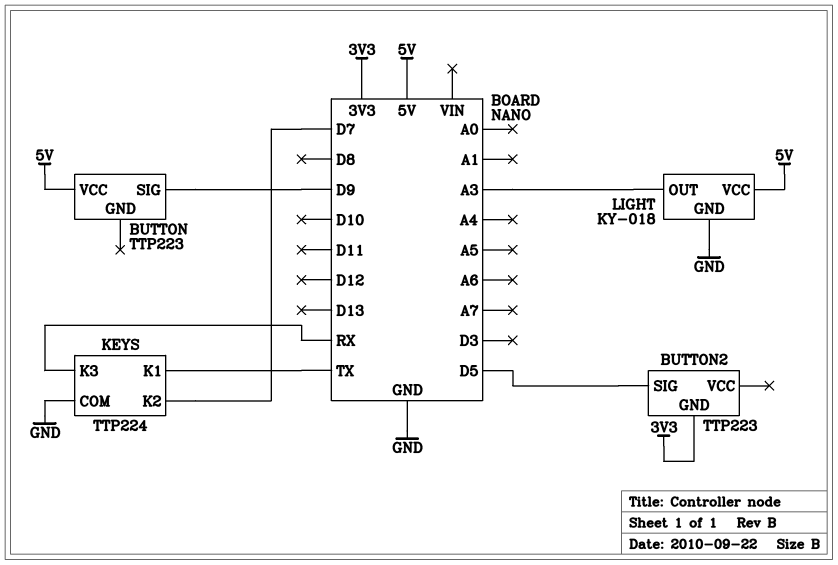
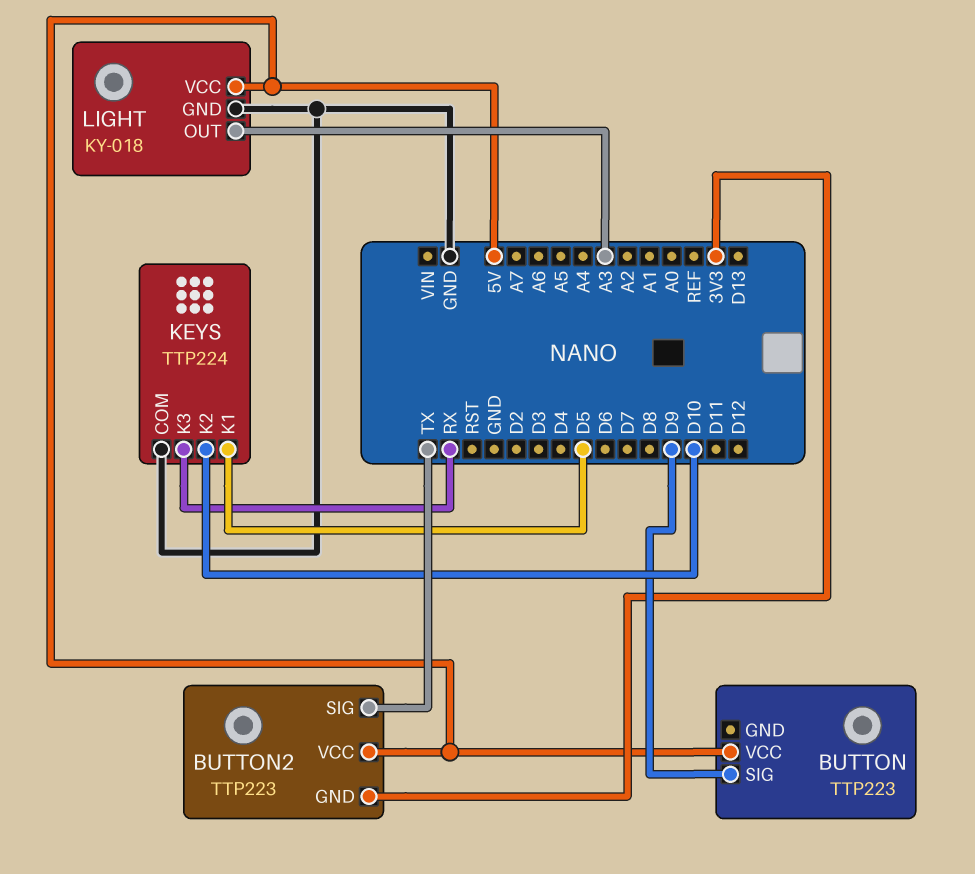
BUTTON2 pin SIG: D5 -> TX
BUTTON2 pin VCC: none -> 5V
KEYS pin K1: TX -> D5
KEYS pin K2: D7 -> D10

